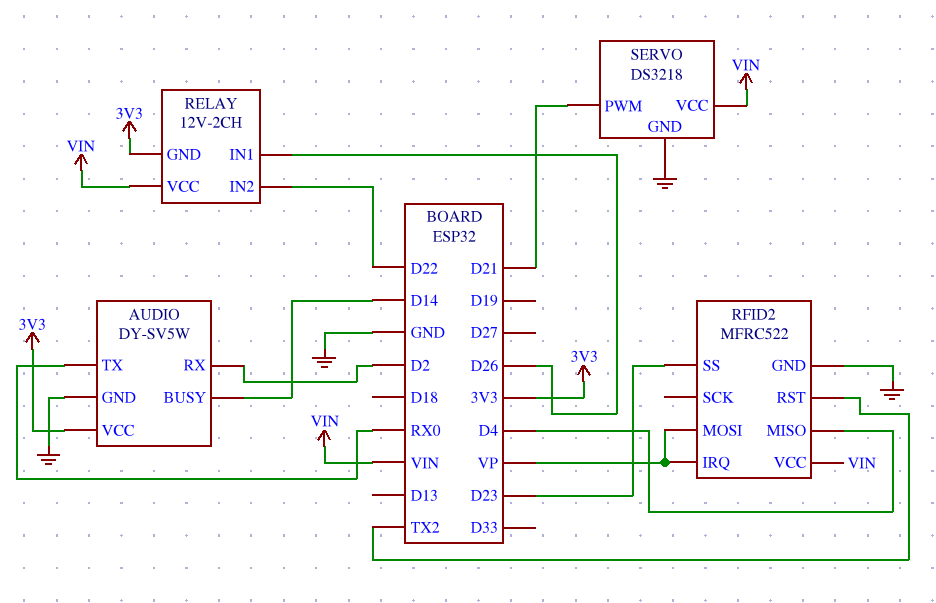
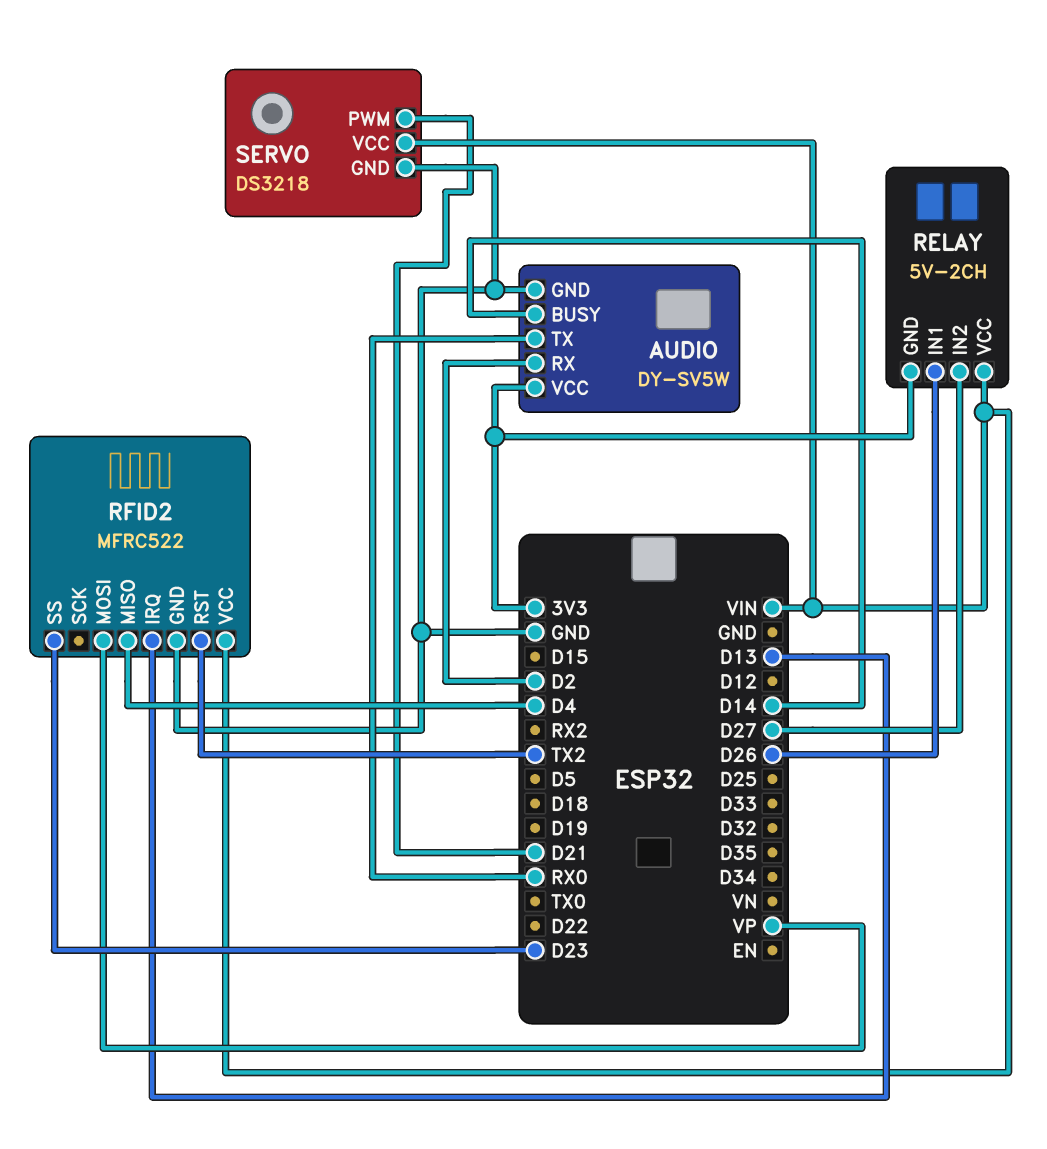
RELAY: 12V-2CH -> 5V-2CH
RELAY pin IN2: D22 -> D27
RFID2 pin IRQ: VP -> D13

